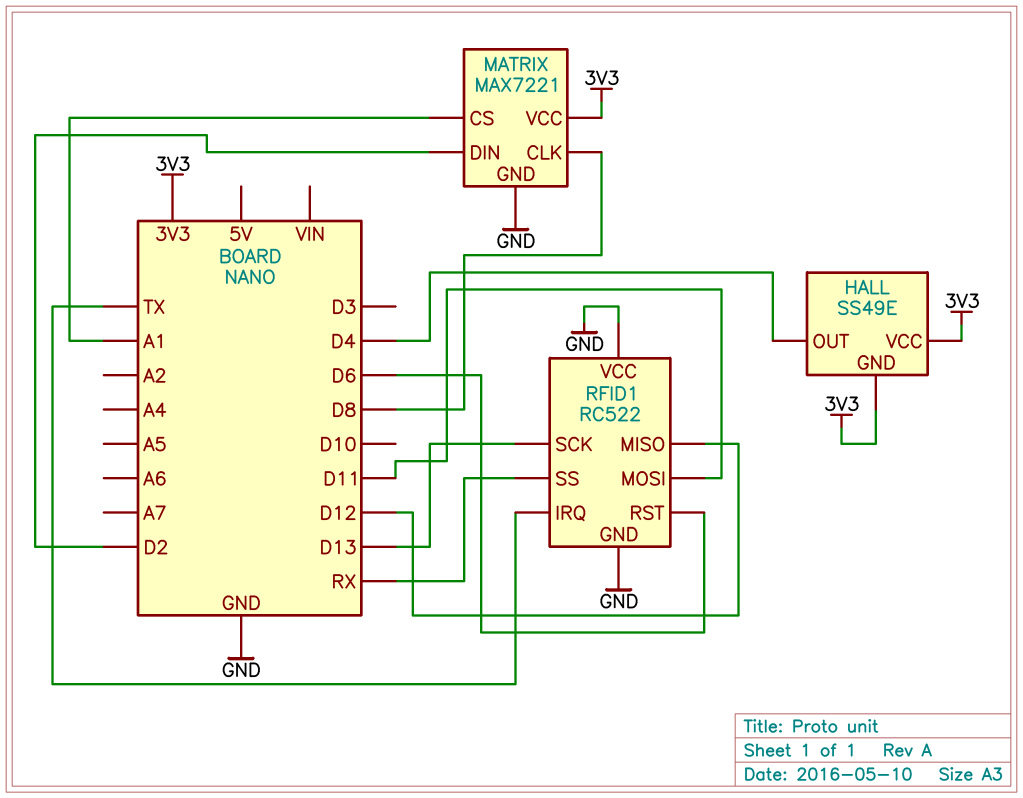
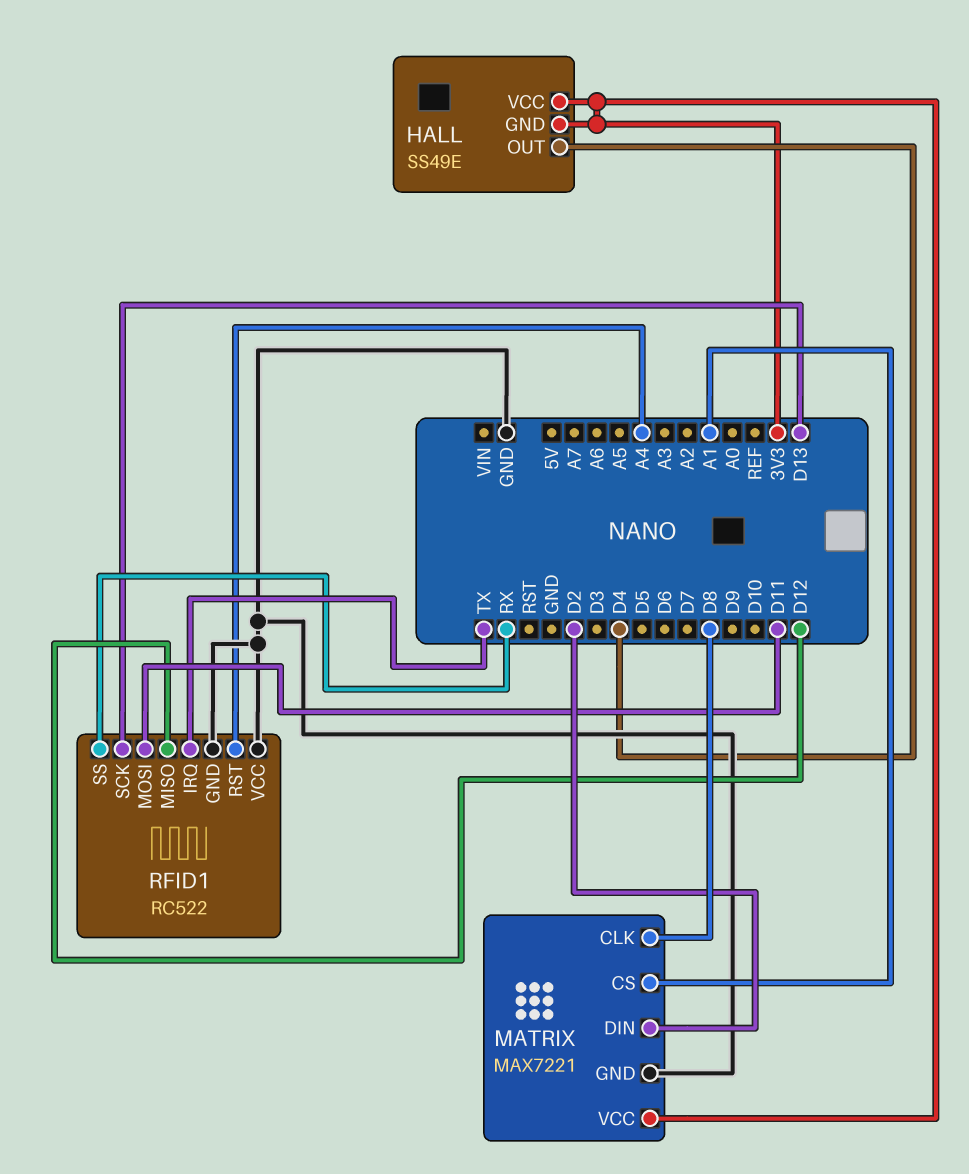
RFID1 pin RST: D6 -> A4

